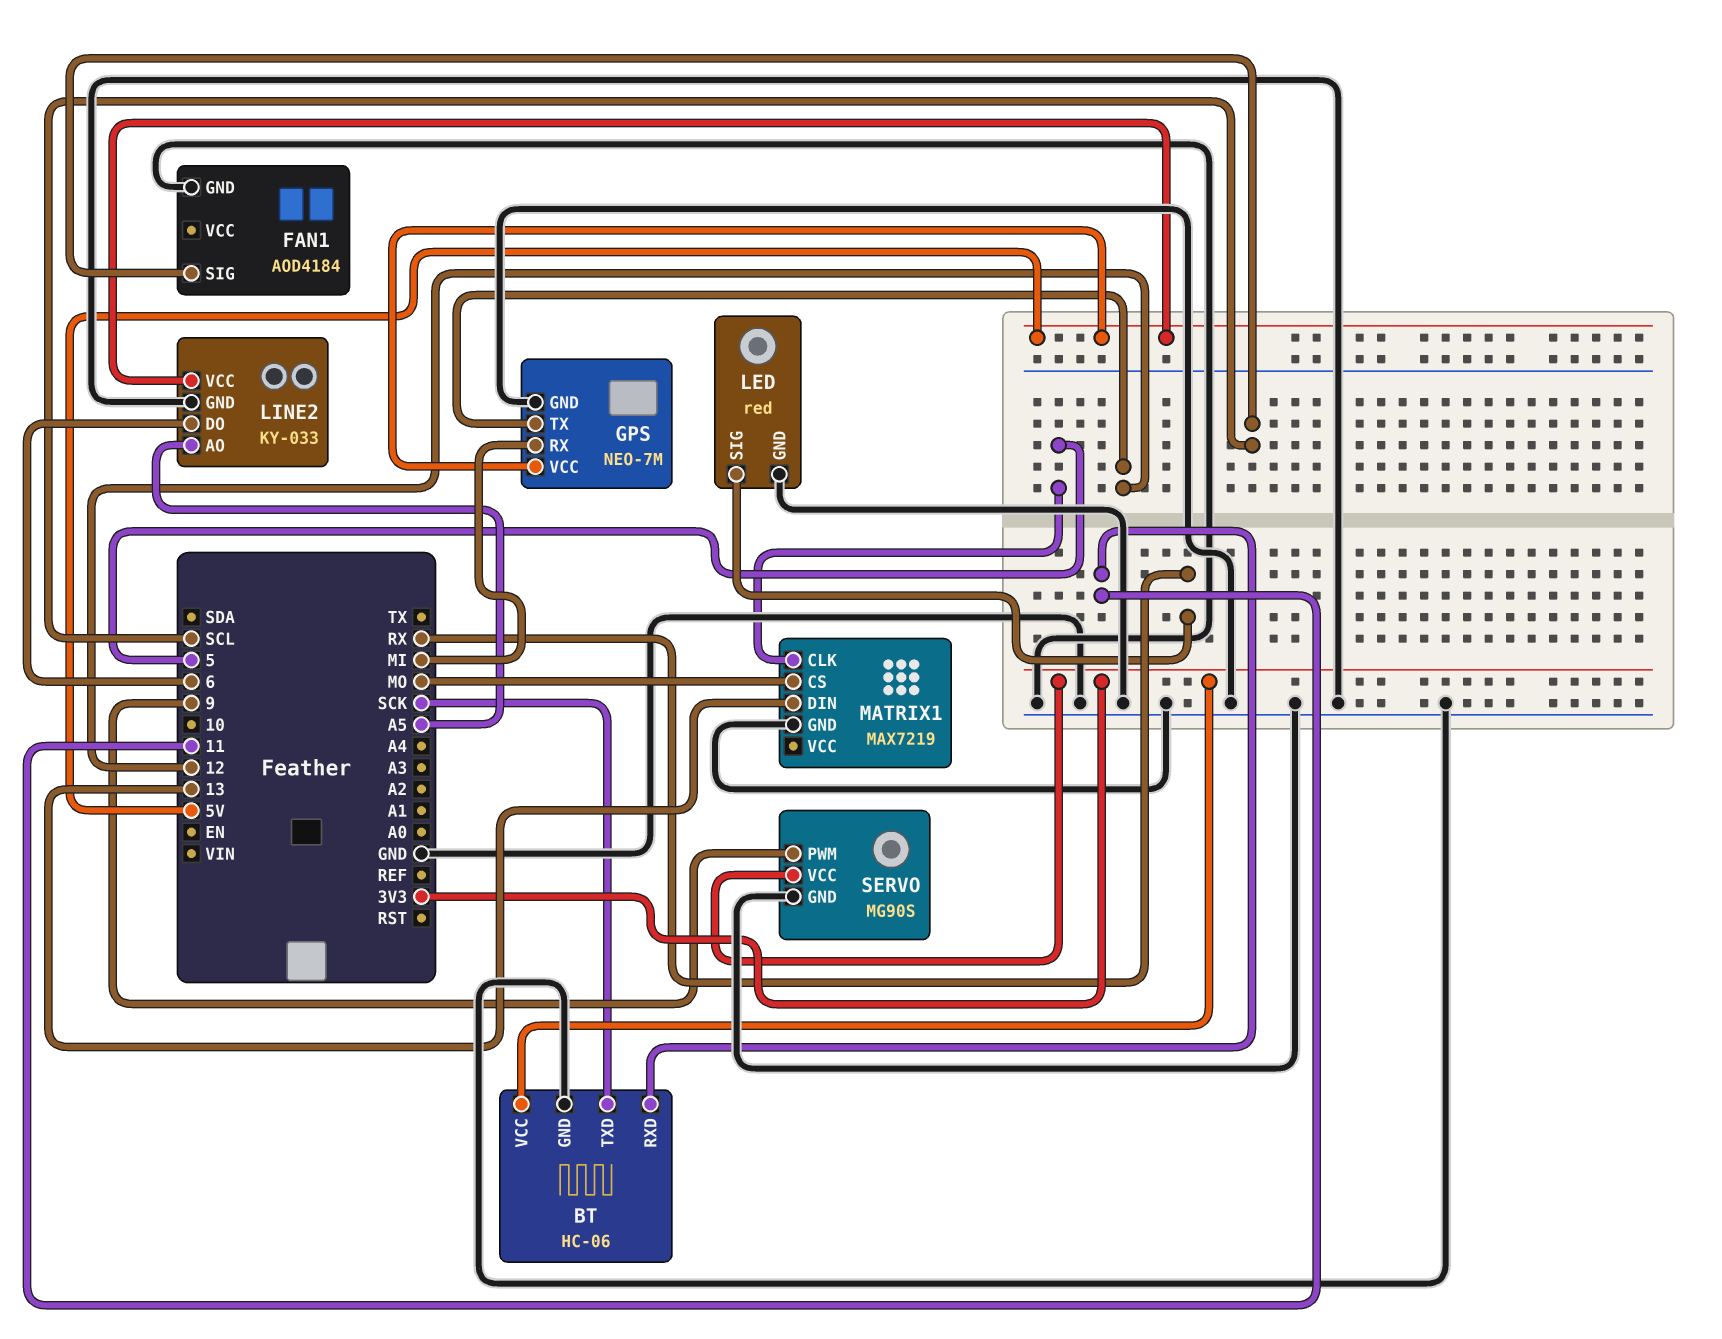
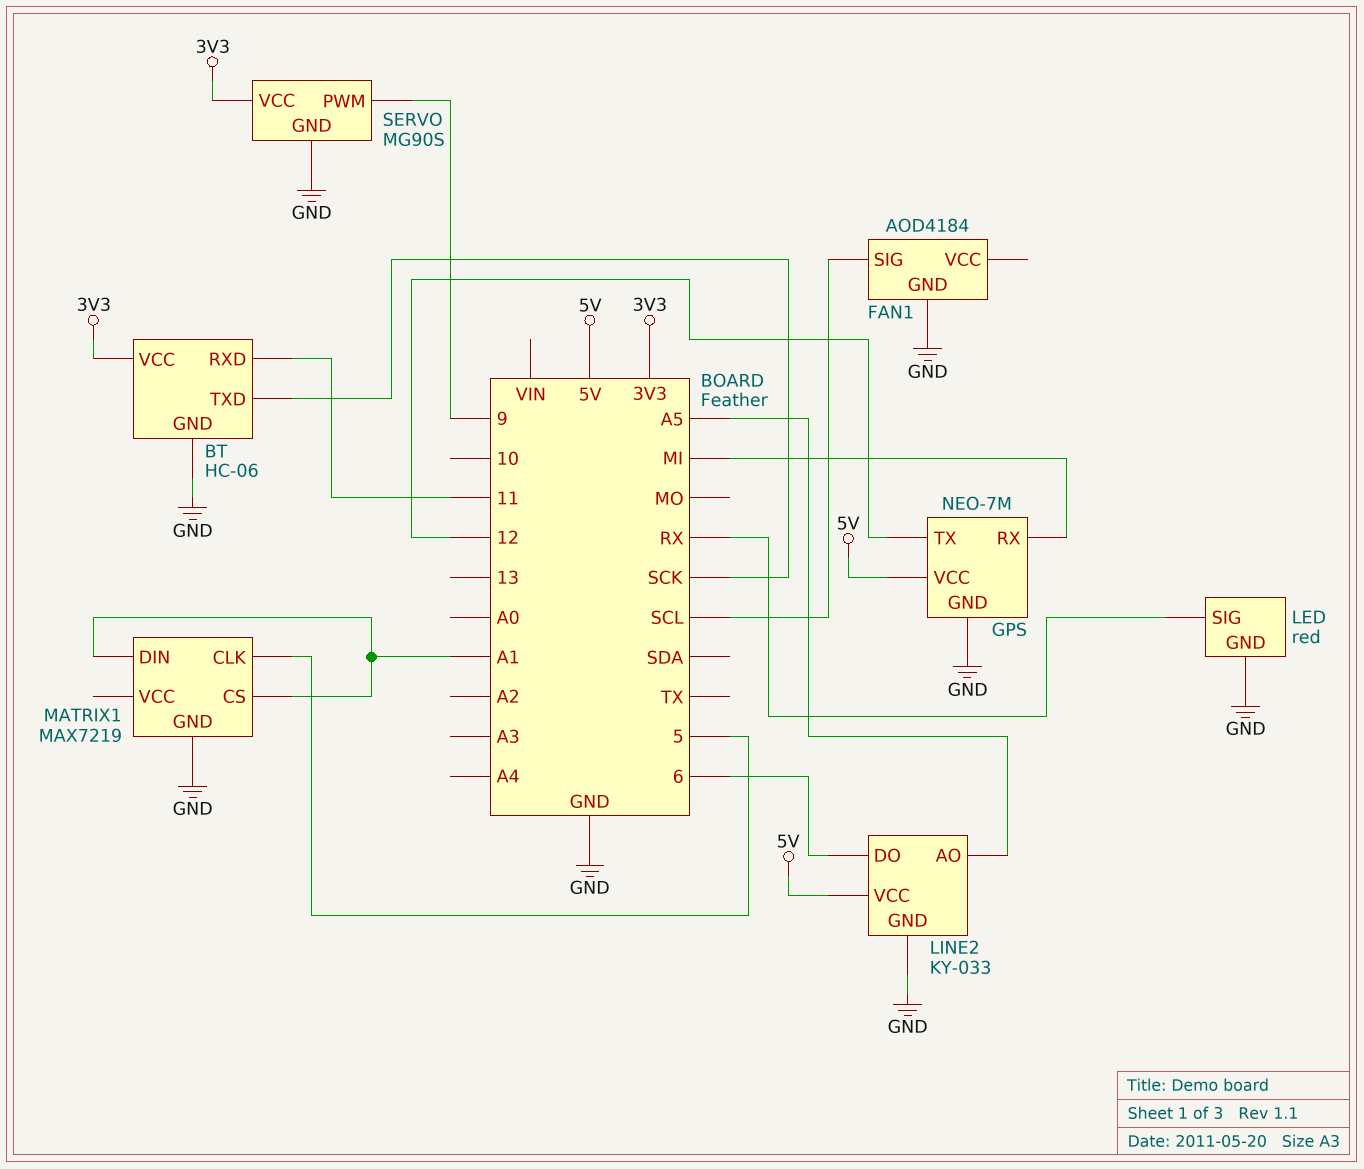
MATRIX1 pin CS: MO -> A1
MATRIX1 pin DIN: 13 -> A1

